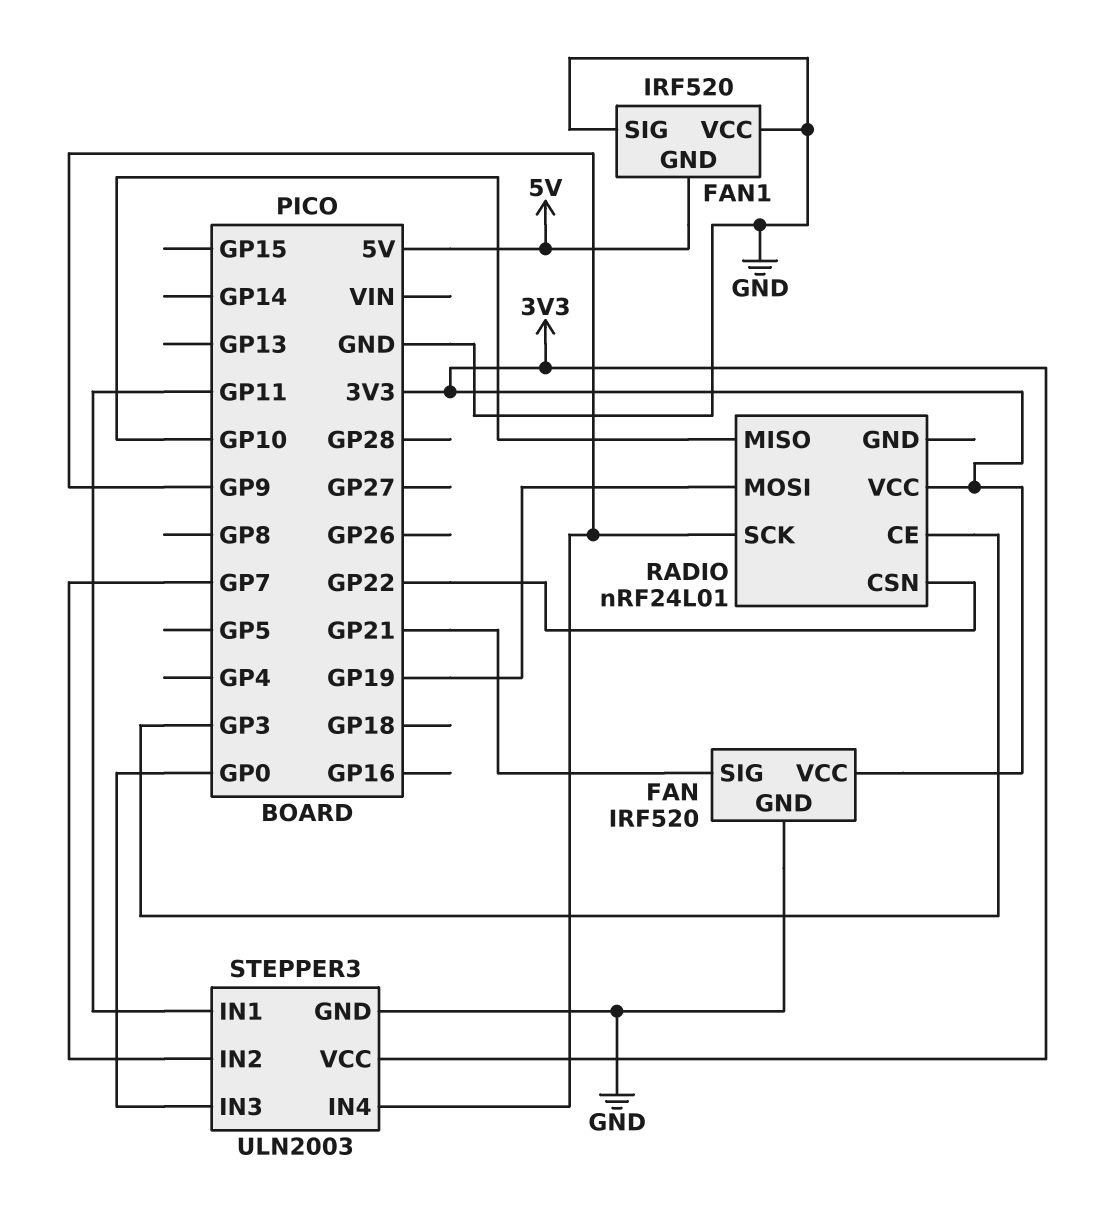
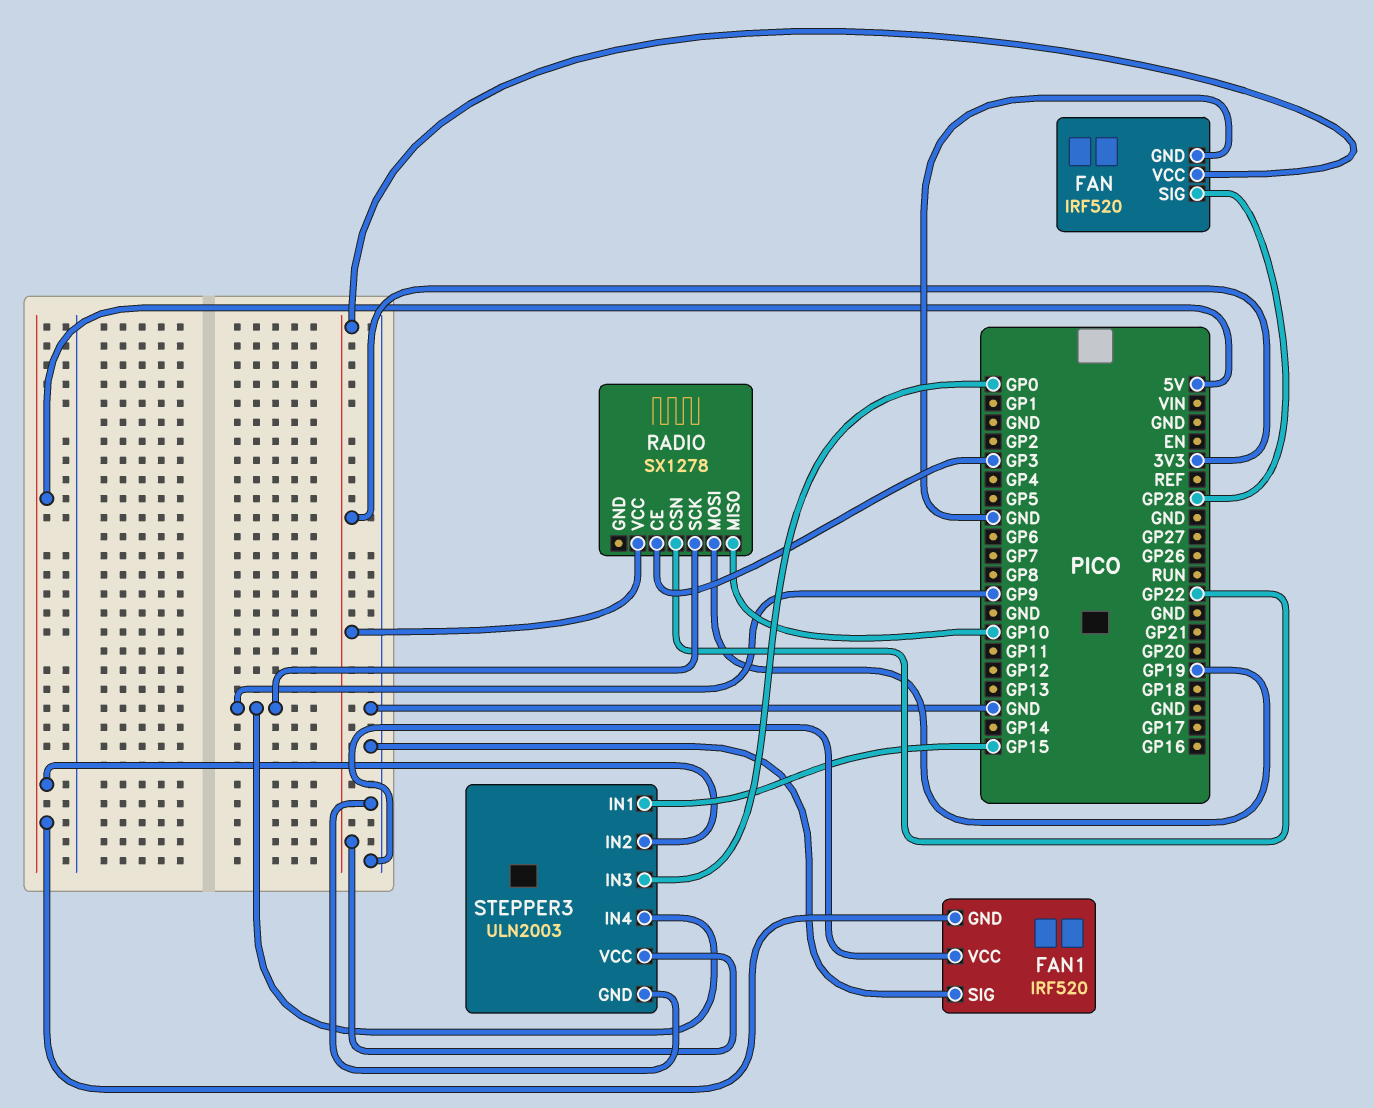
FAN pin SIG: GP21 -> GP28
RADIO: nRF24L01 -> SX1278
STEPPER3 pin IN1: GP11 -> GP15
STEPPER3 pin IN2: GP7 -> 5V

